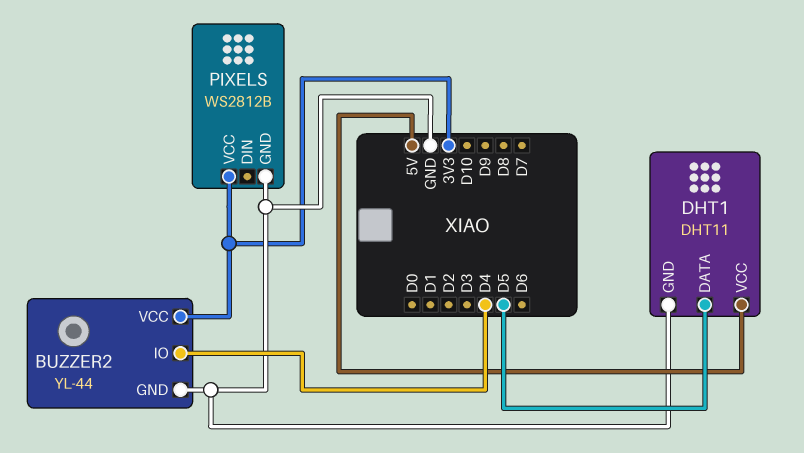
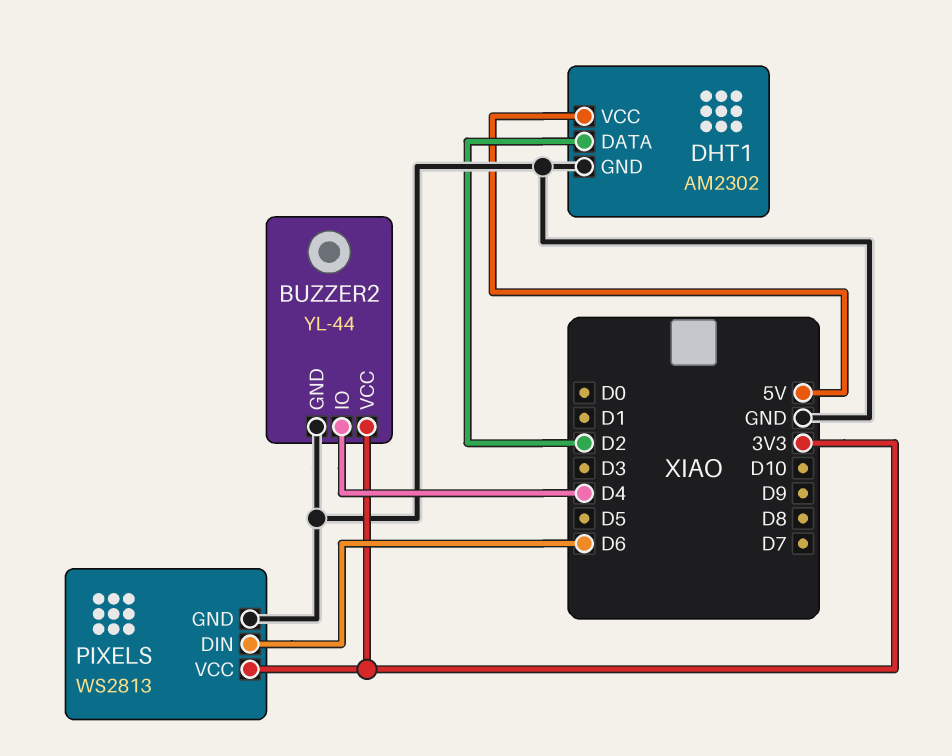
DHT1: DHT11 -> AM2302
DHT1 pin DATA: D5 -> D2
PIXELS: WS2812B -> WS2813
PIXELS pin DIN: none -> D6

